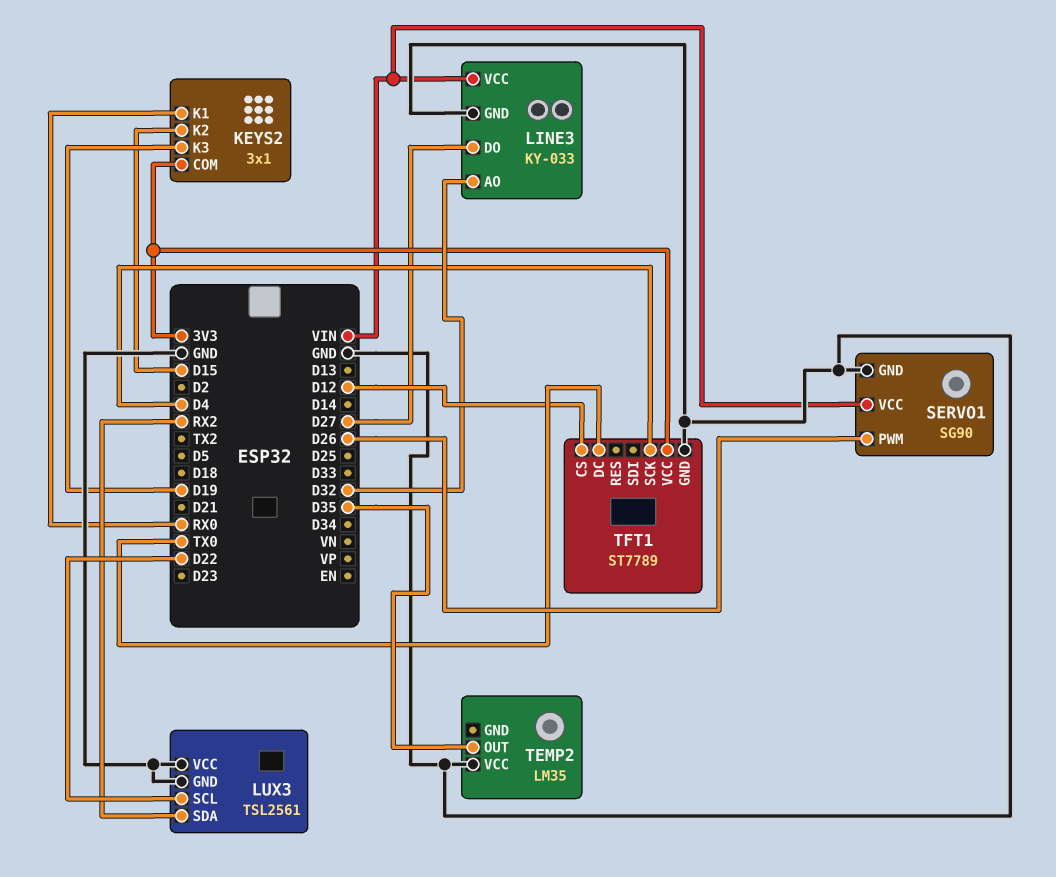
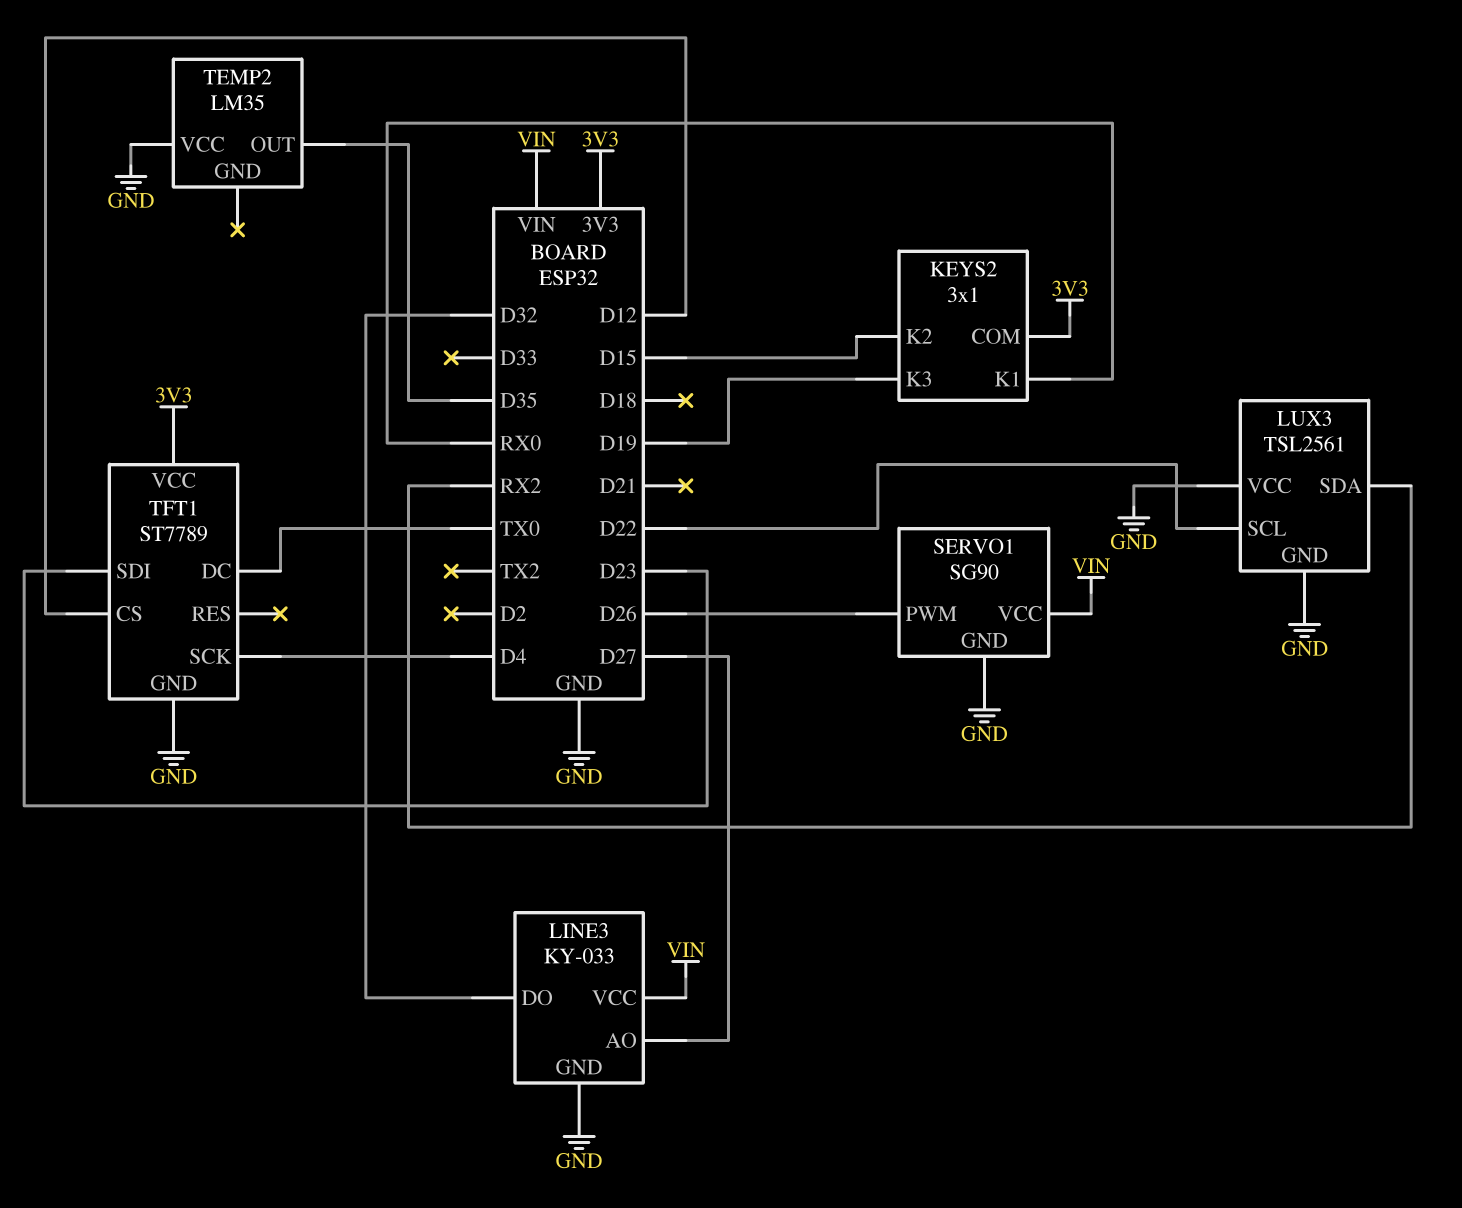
LINE3 pin AO: D32 -> D27
LINE3 pin DO: D27 -> D32
TFT1 pin SDI: none -> D23

